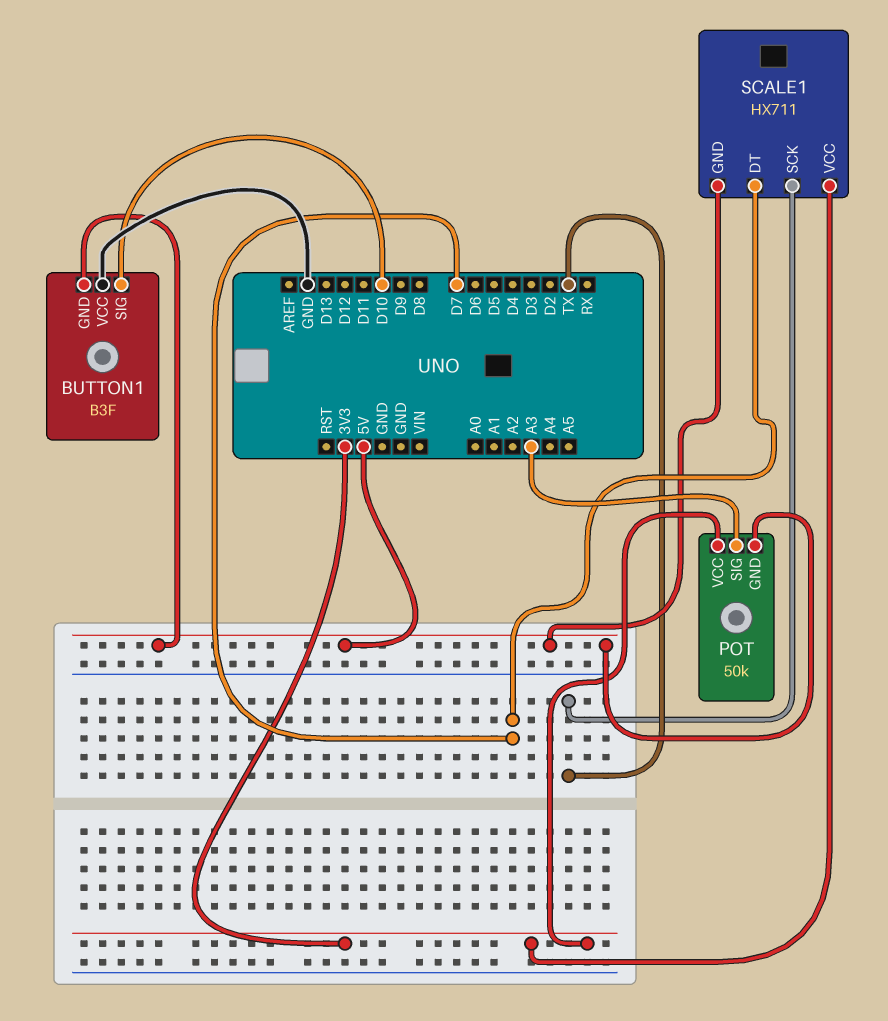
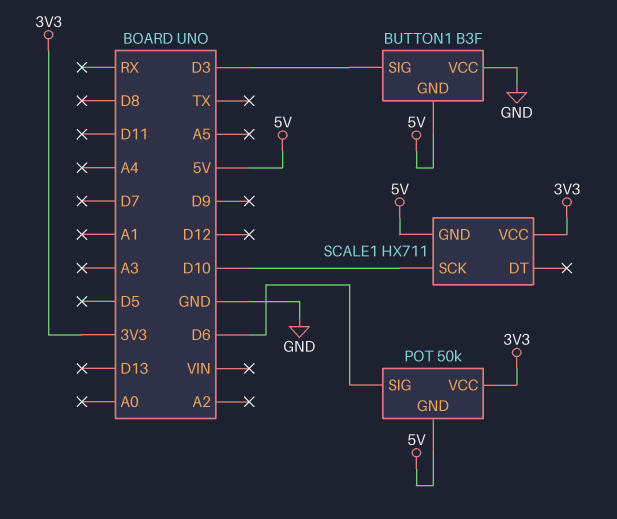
BUTTON1 pin SIG: D10 -> D3
POT pin SIG: A3 -> D6
SCALE1 pin DT: D7 -> none
SCALE1 pin SCK: TX -> D10

